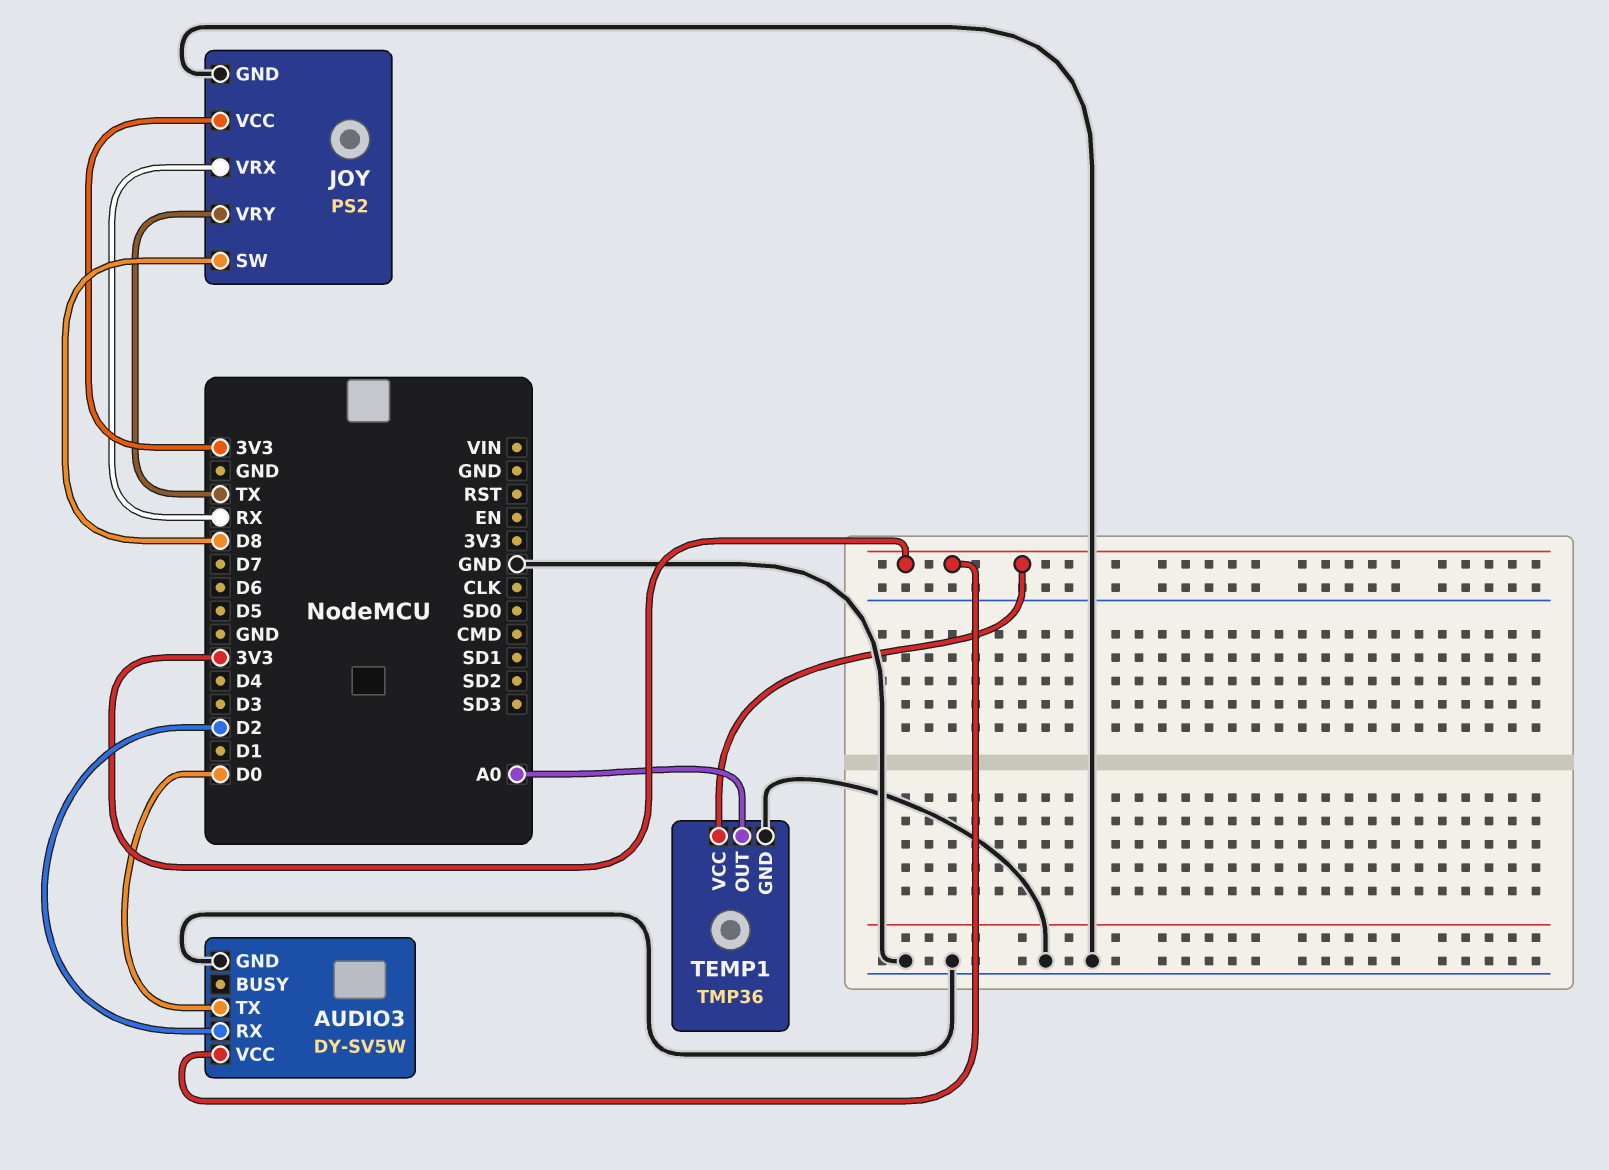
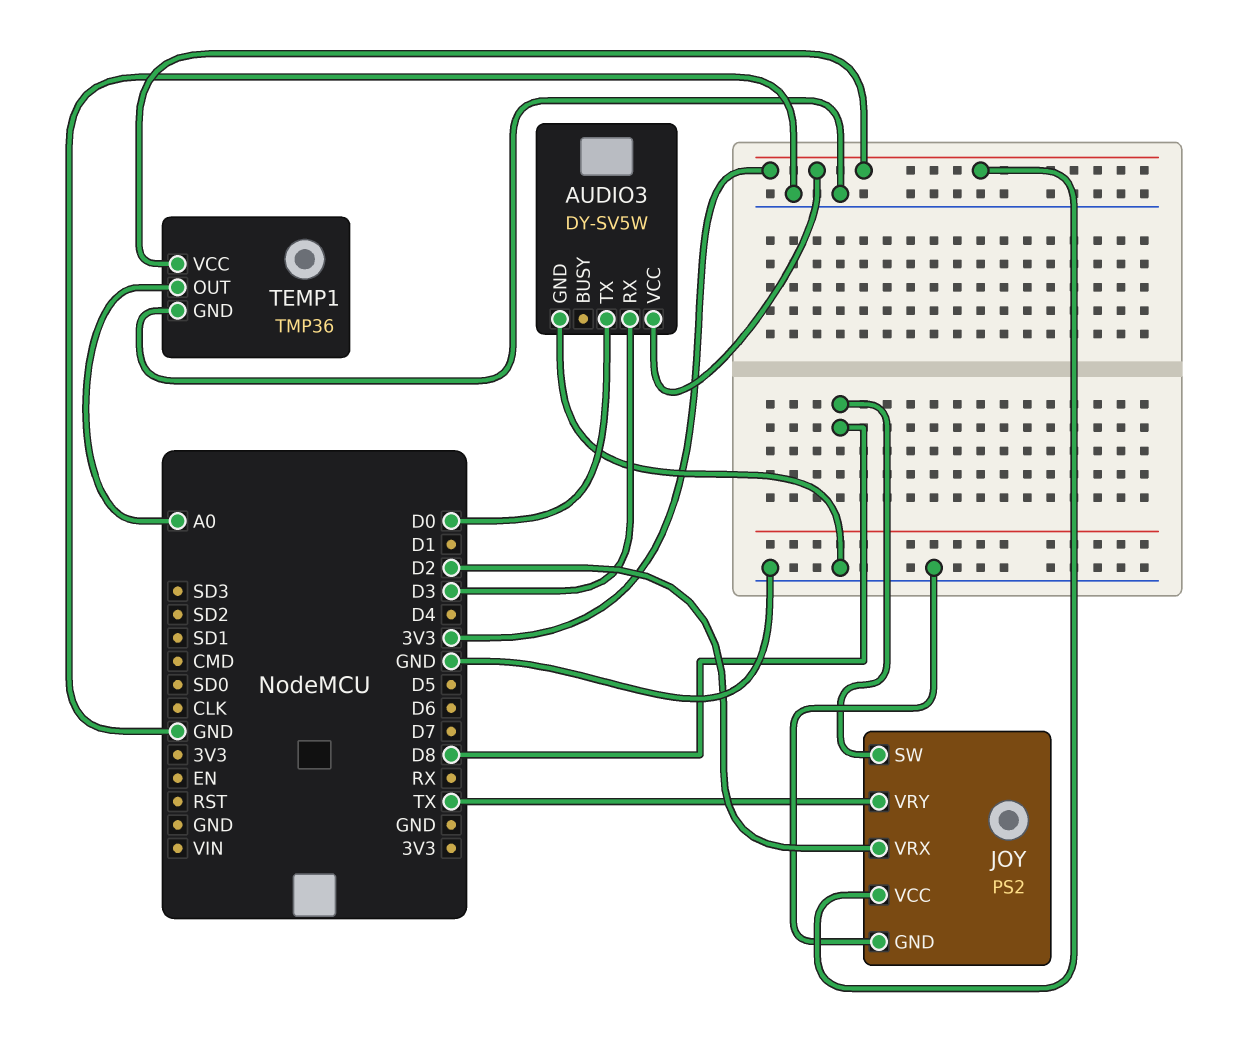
AUDIO3 pin RX: D2 -> D3
JOY pin VRX: RX -> D2

